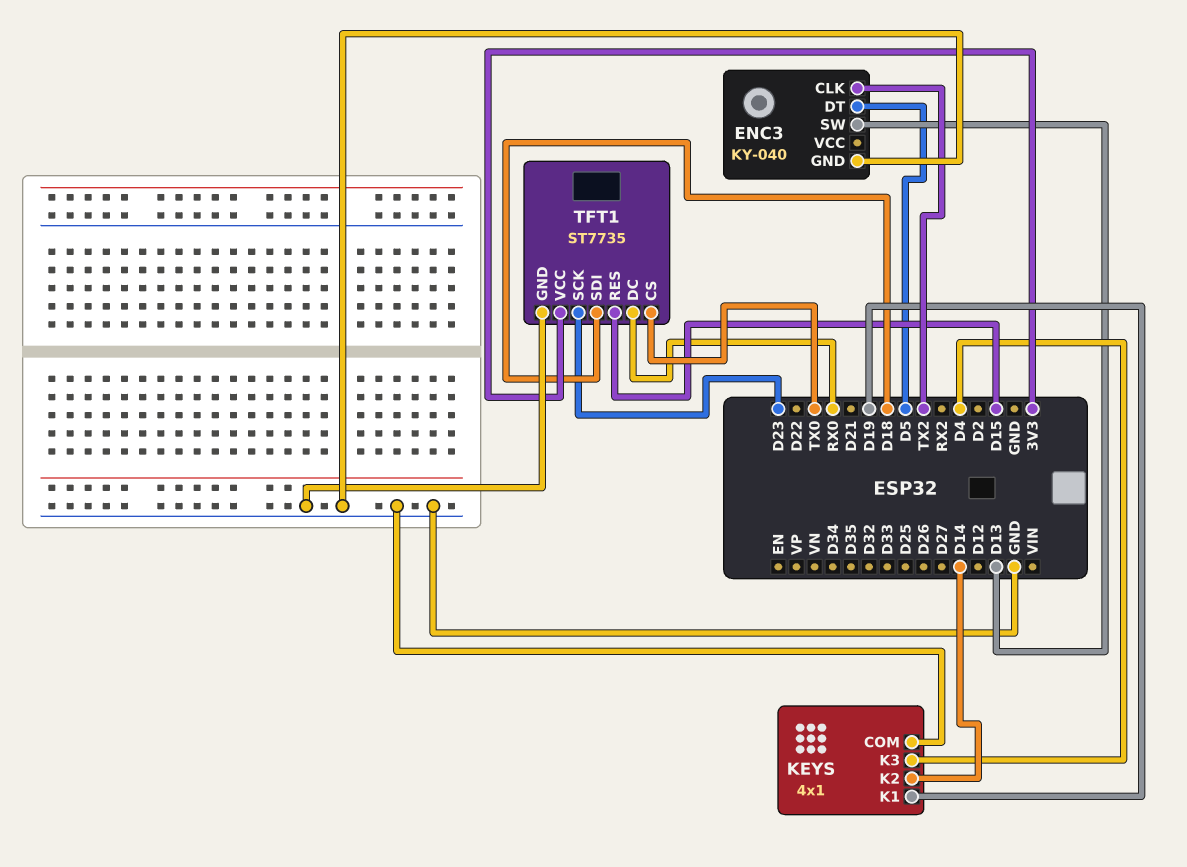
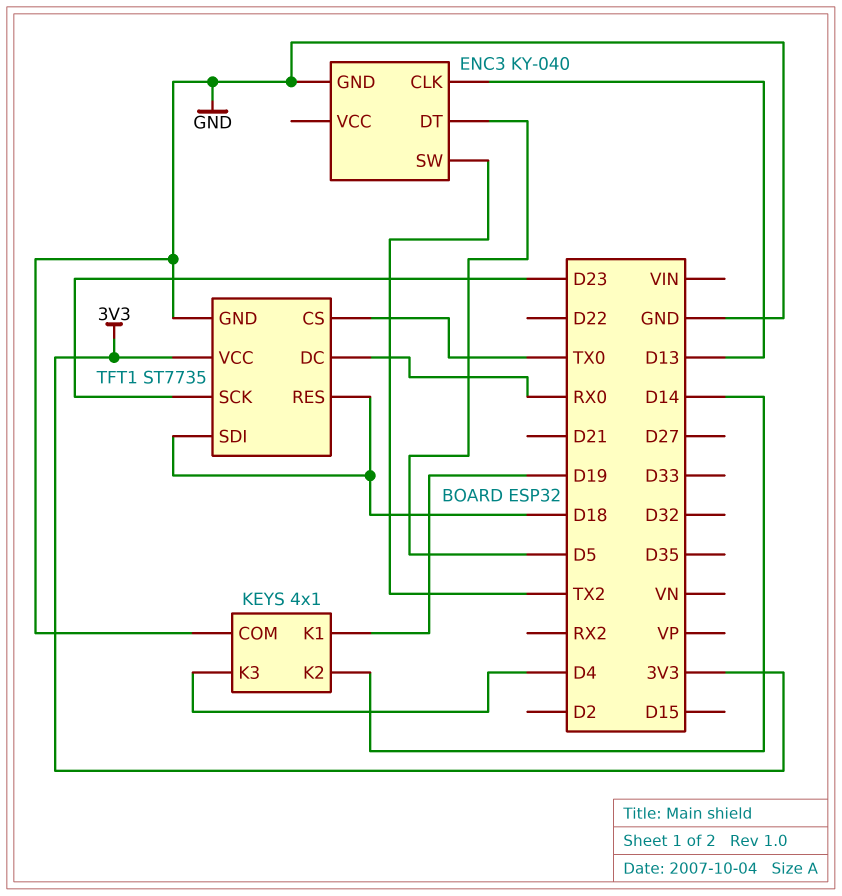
ENC3 pin CLK: TX2 -> D13
ENC3 pin SW: D13 -> TX2
TFT1 pin RES: D15 -> D18

